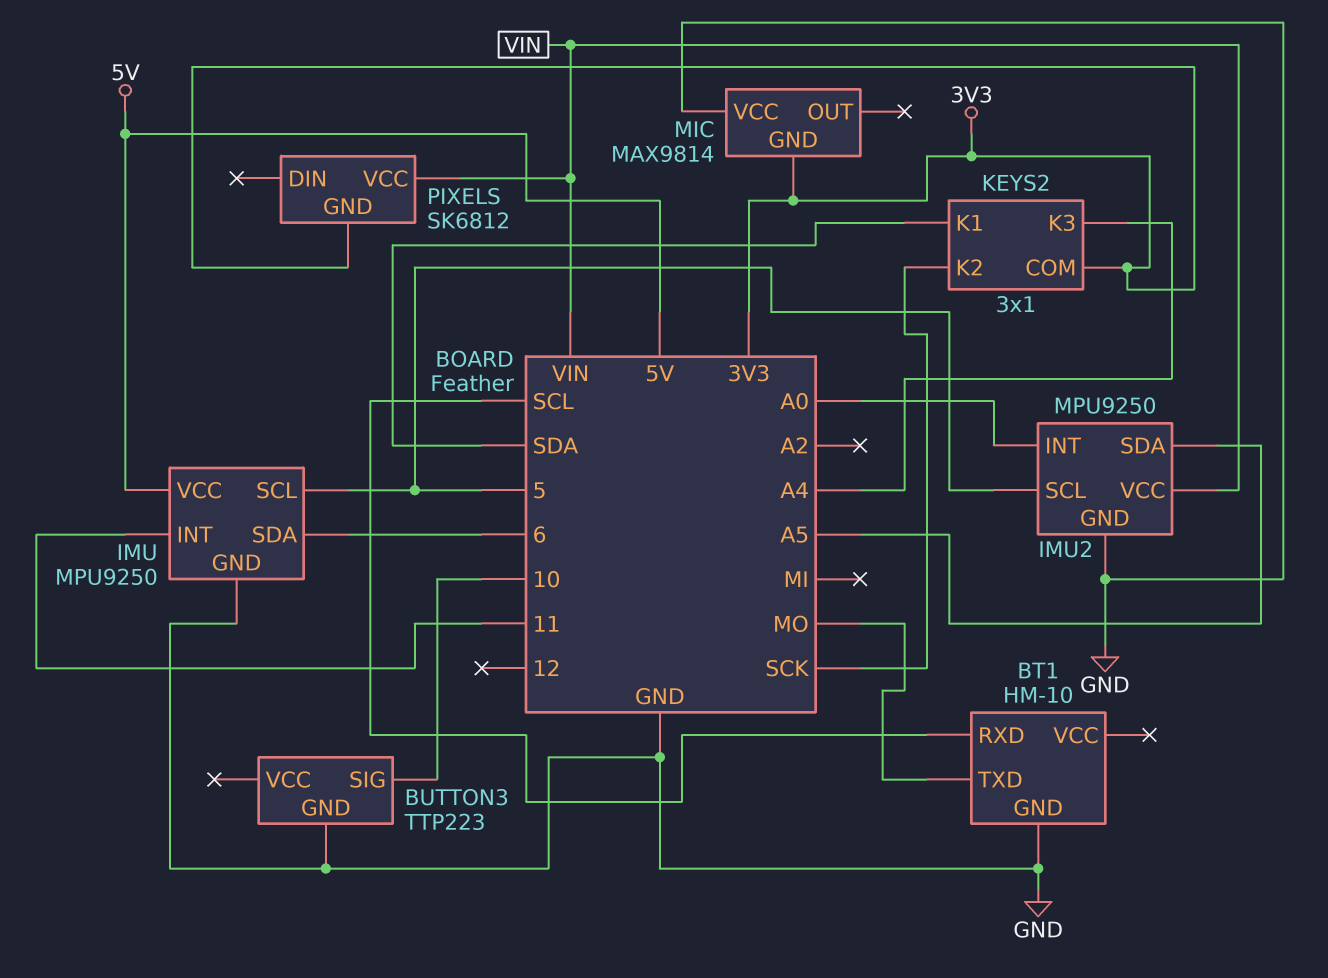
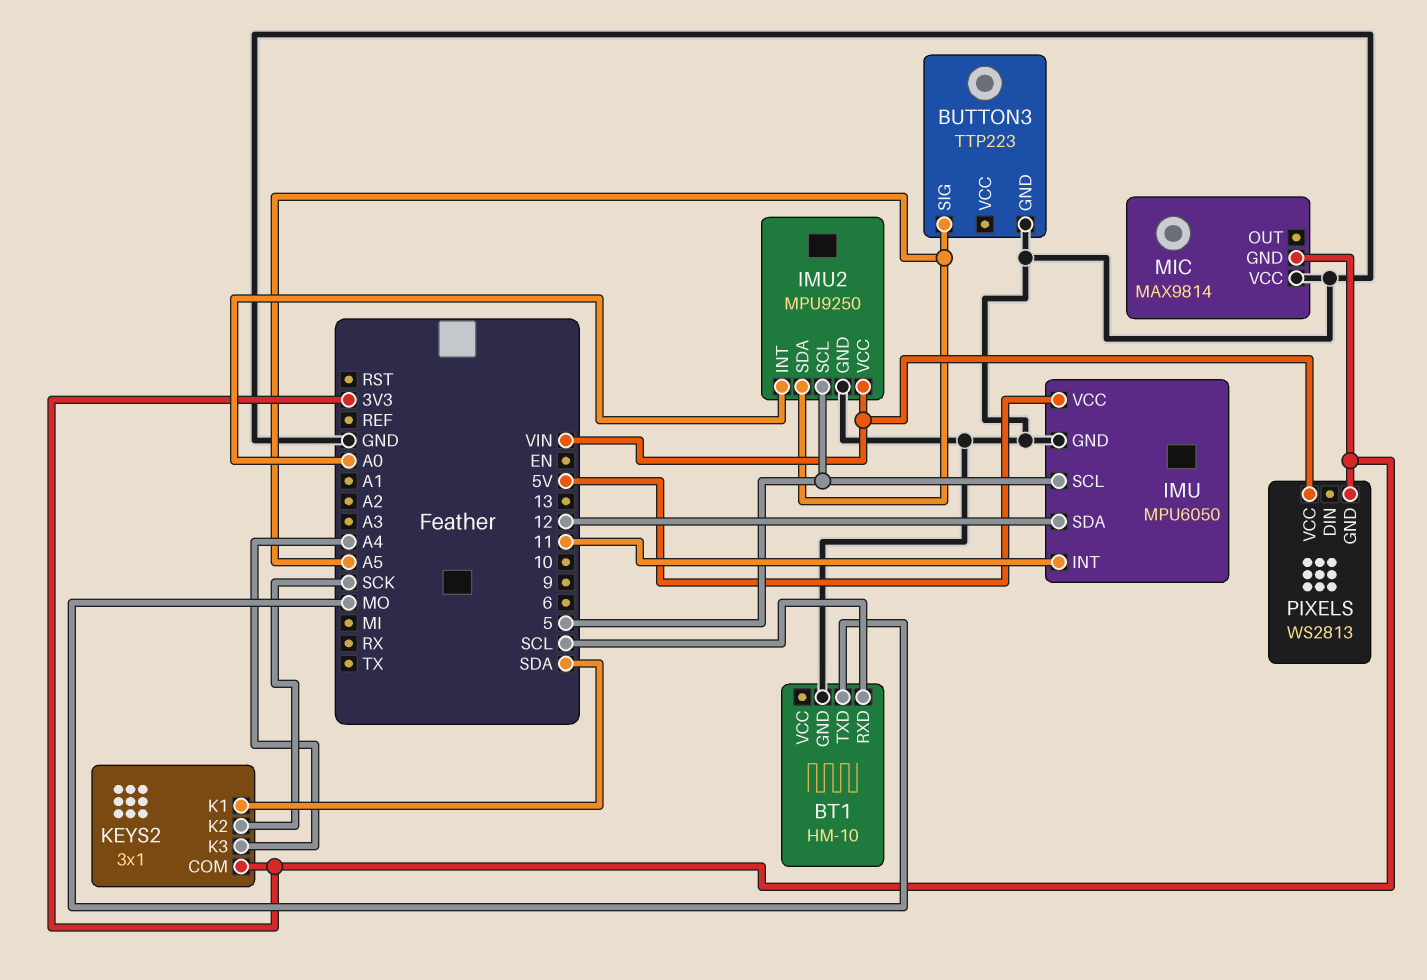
BUTTON3 pin SIG: 10 -> A5
IMU: MPU9250 -> MPU6050
IMU pin SDA: 6 -> 12
PIXELS: SK6812 -> WS2813

